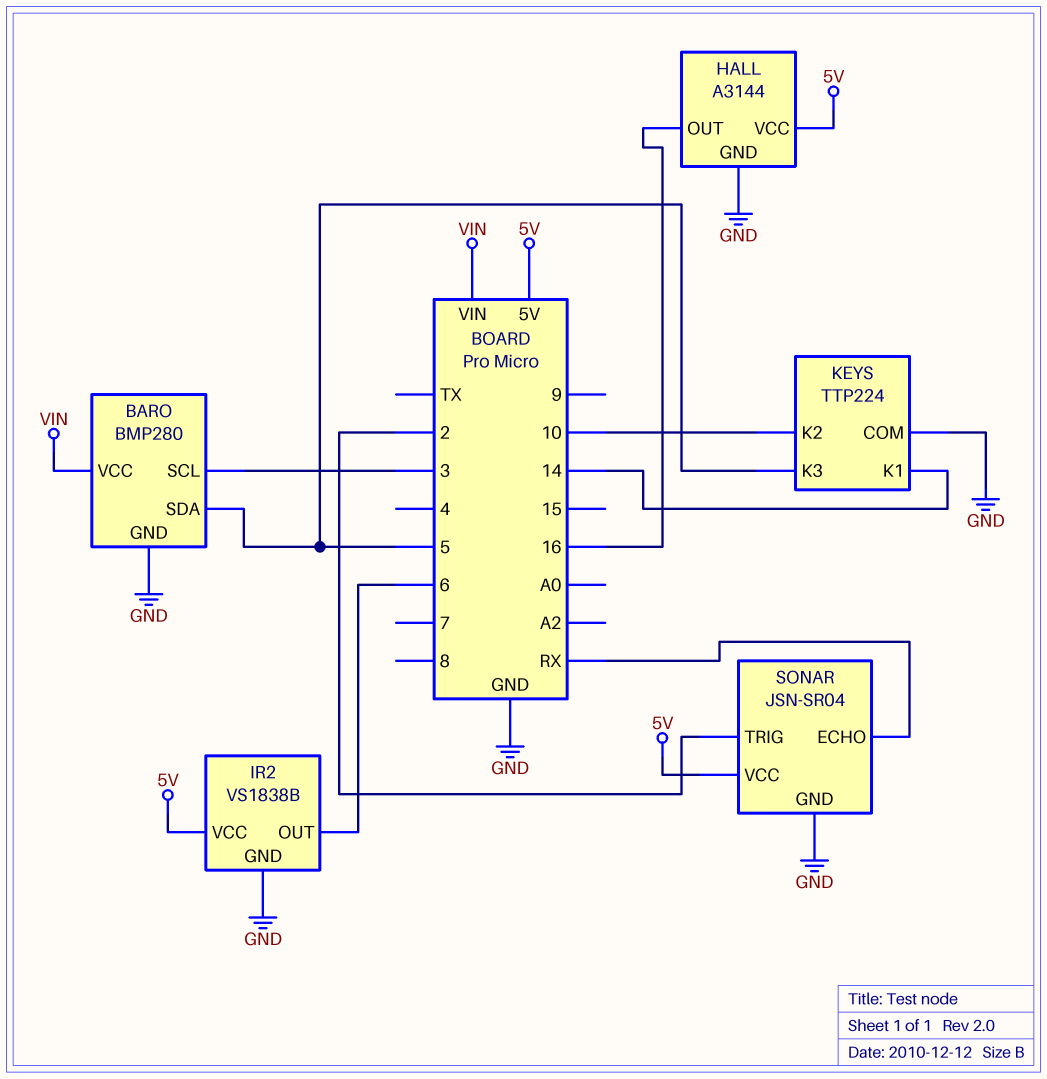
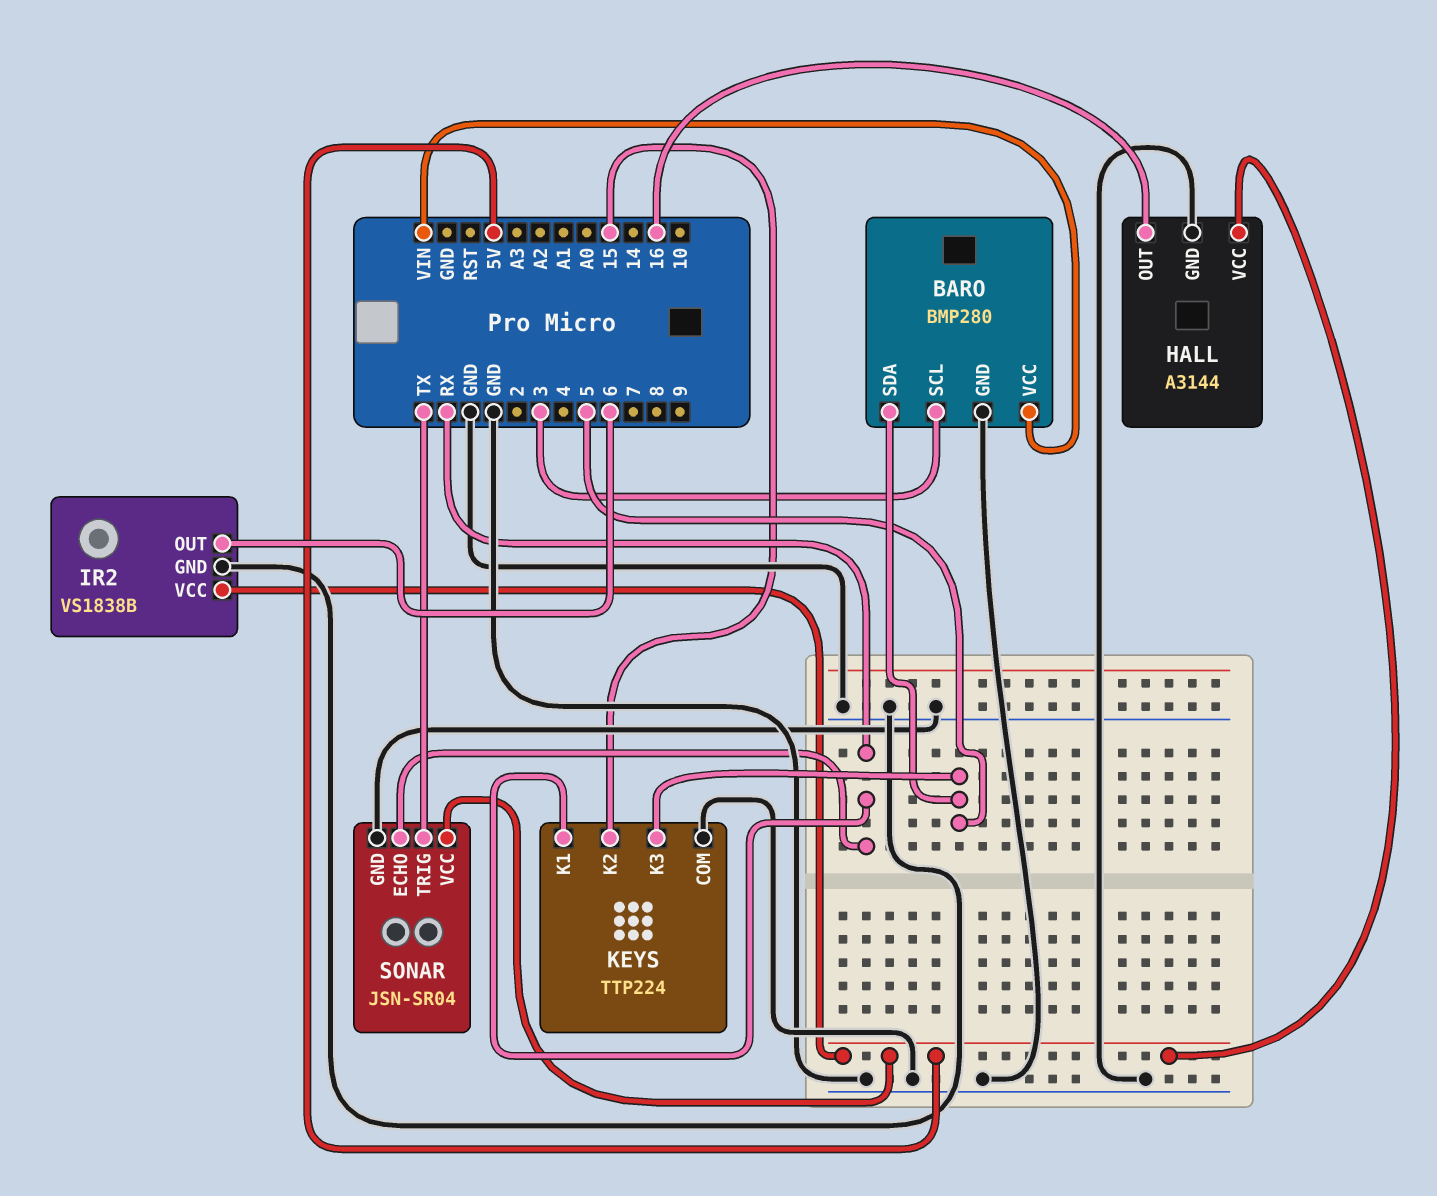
KEYS pin K1: 14 -> RX
KEYS pin K2: 10 -> 15
SONAR pin TRIG: 2 -> TX

